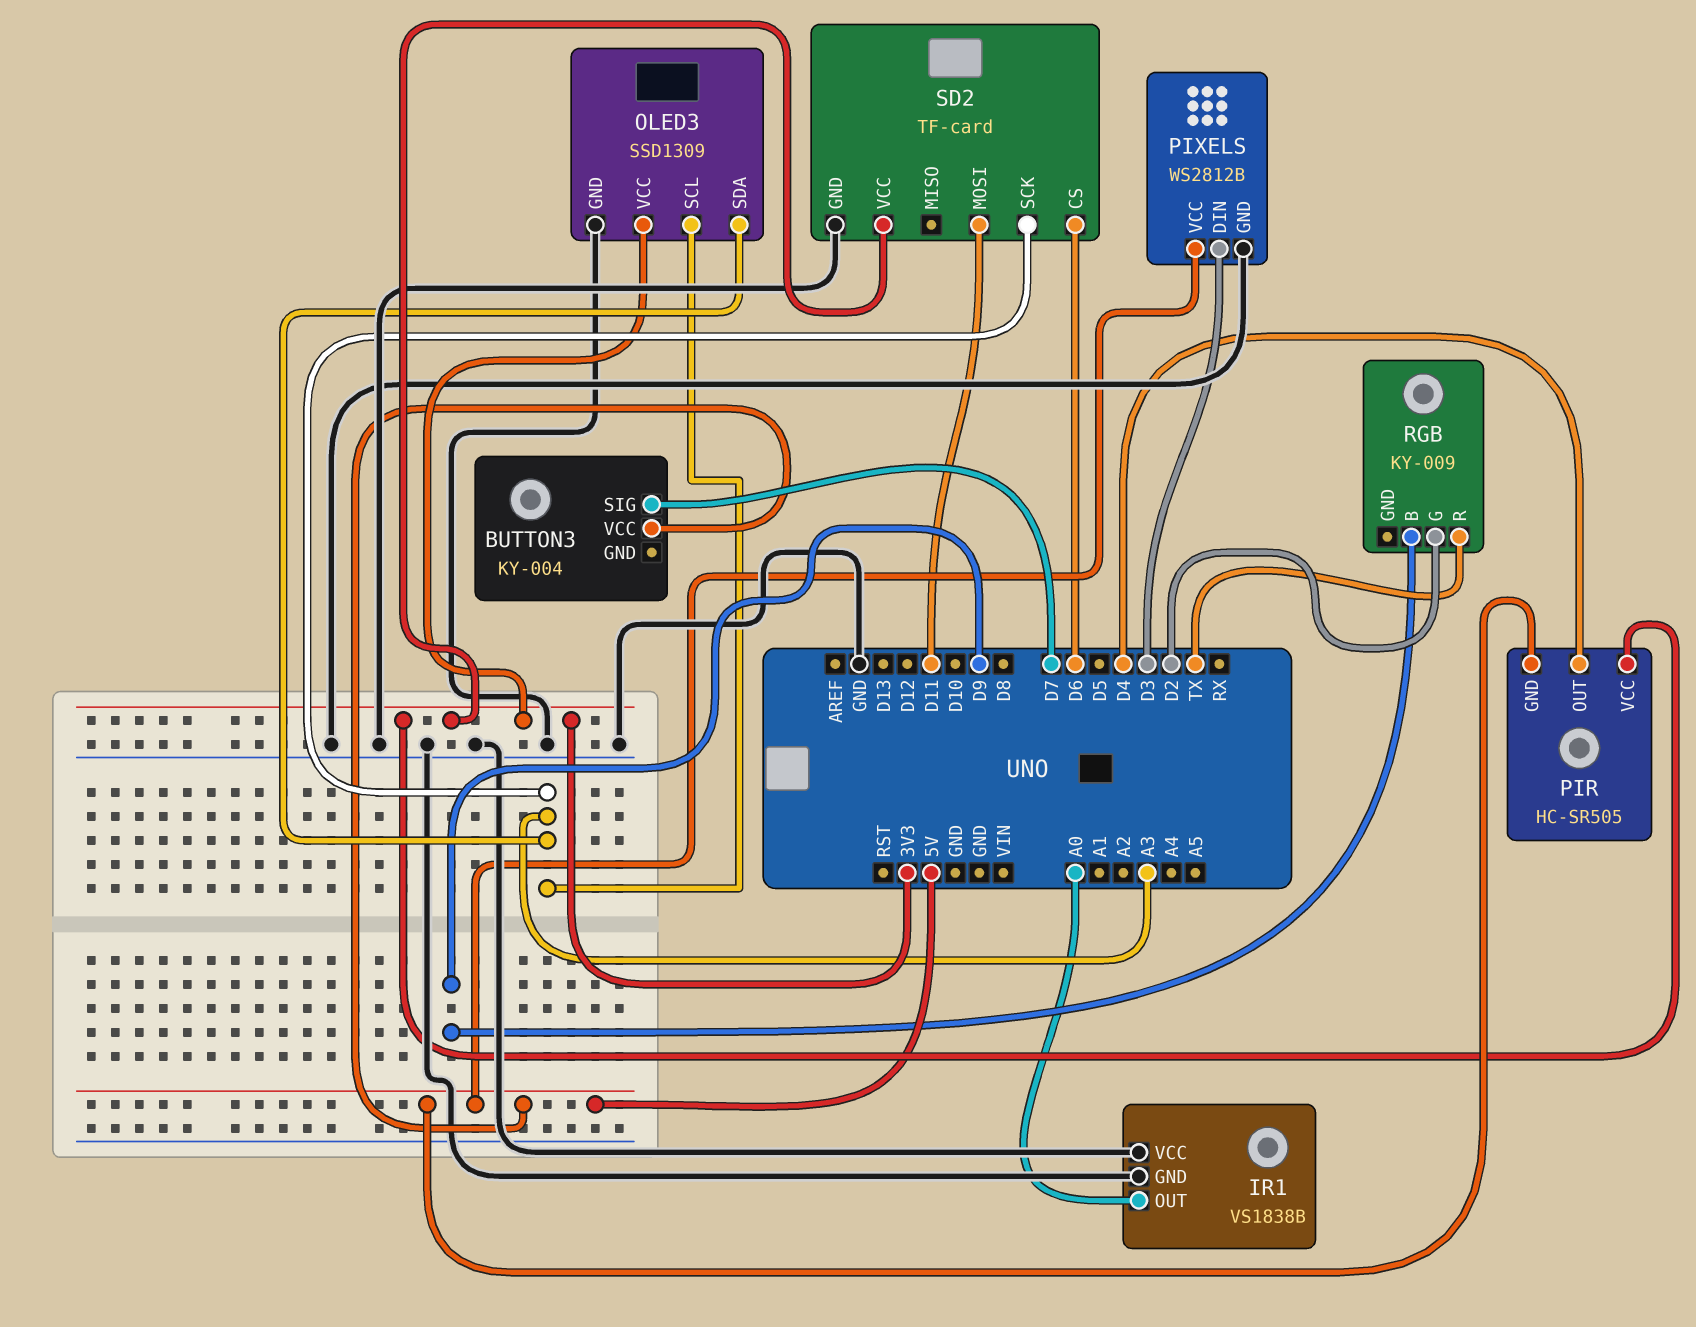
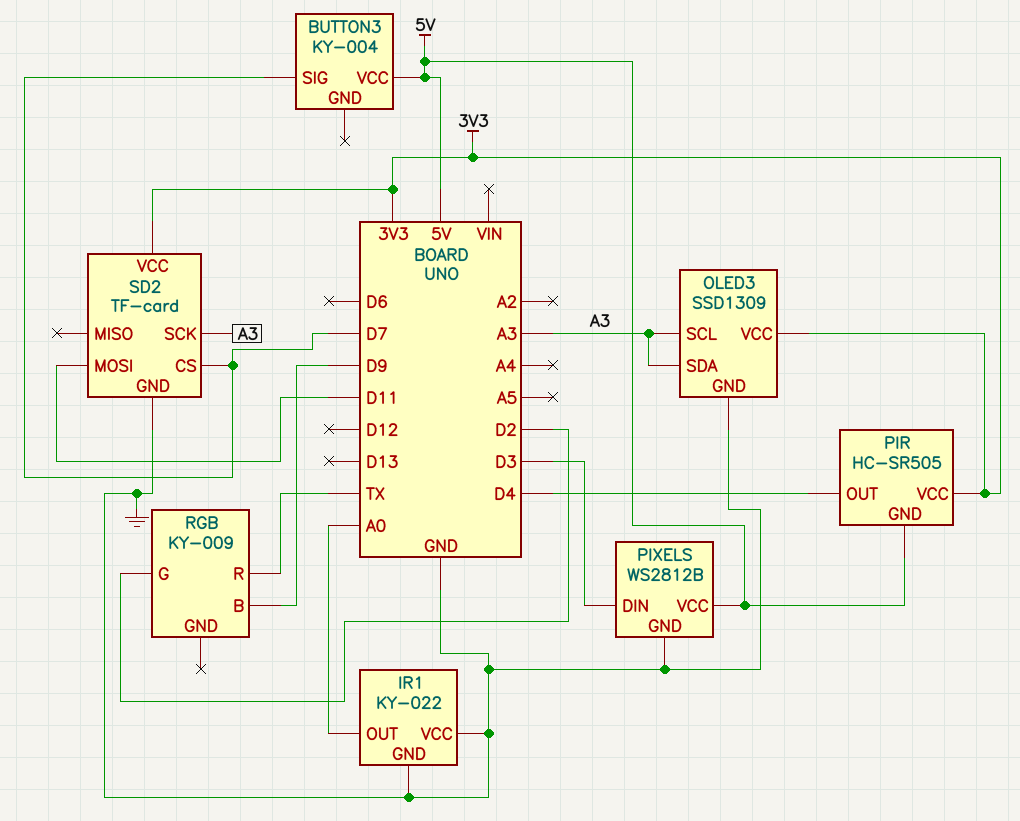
IR1: VS1838B -> KY-022
SD2 pin CS: D6 -> D7

